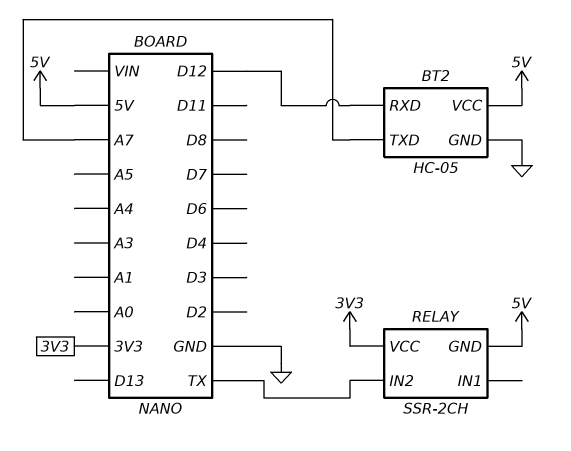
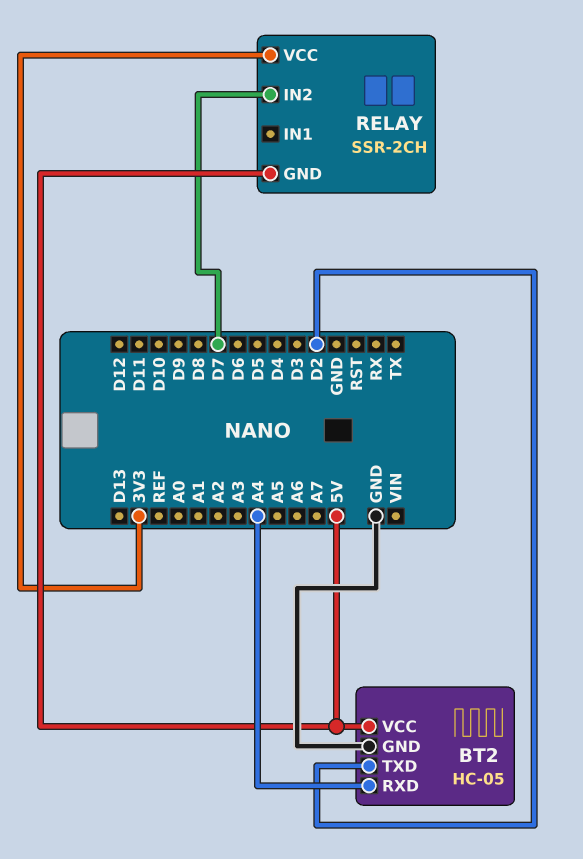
BT2 pin RXD: D12 -> A4
BT2 pin TXD: A7 -> D2
RELAY pin IN2: TX -> D7

